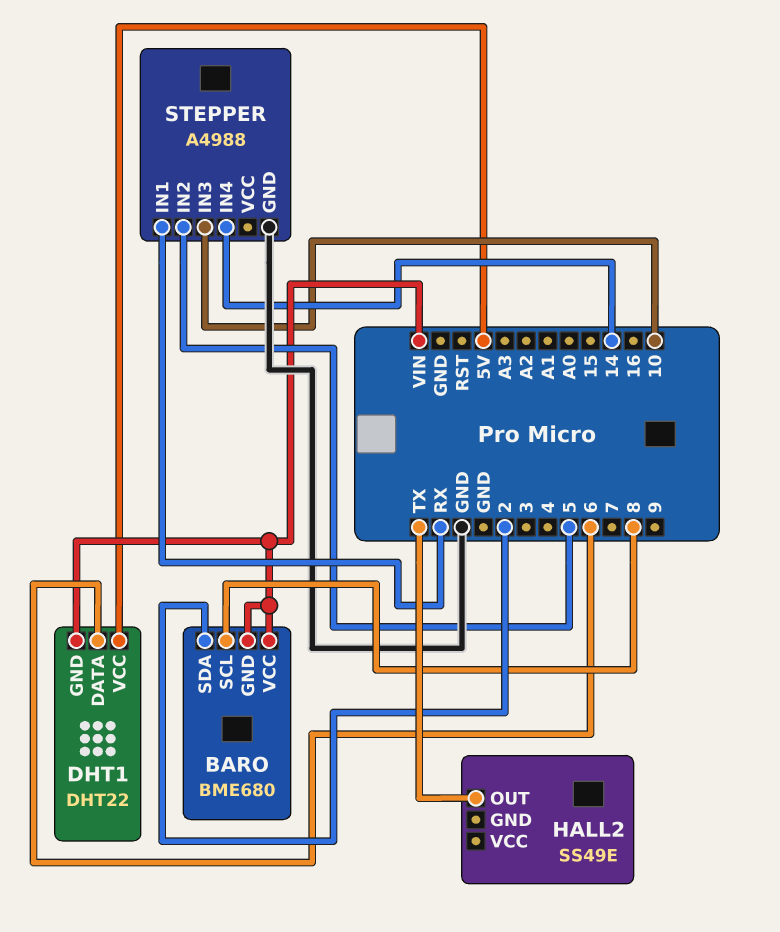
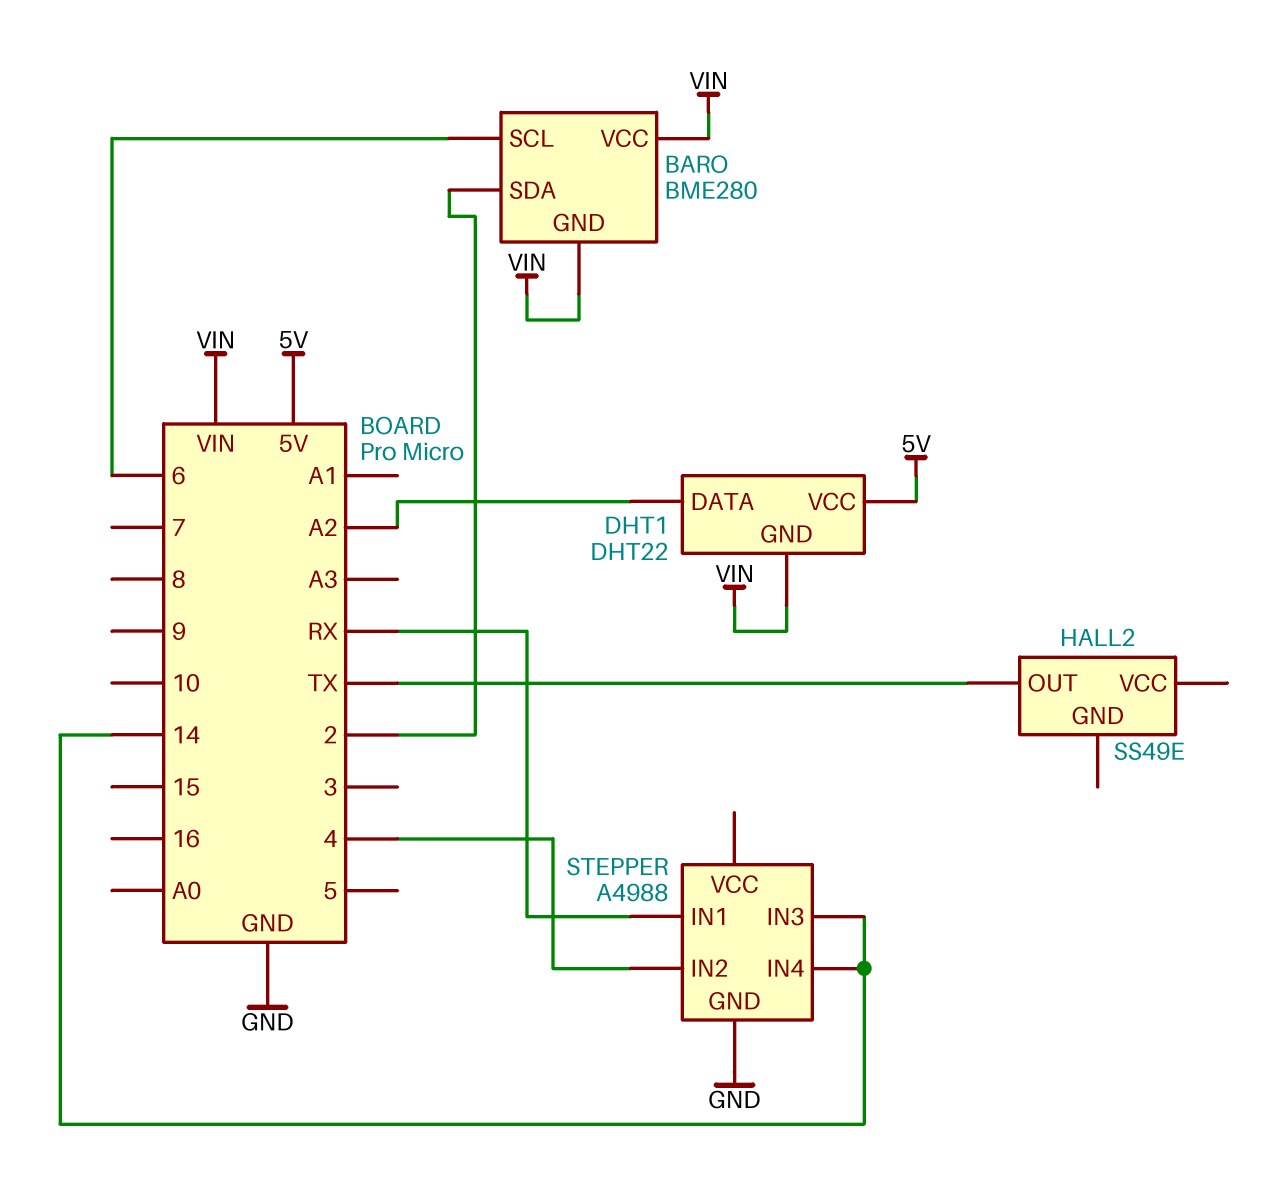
BARO: BME680 -> BME280
BARO pin SCL: 8 -> 6
DHT1 pin DATA: 6 -> A2
STEPPER pin IN2: 5 -> 4
STEPPER pin IN3: 10 -> 14

